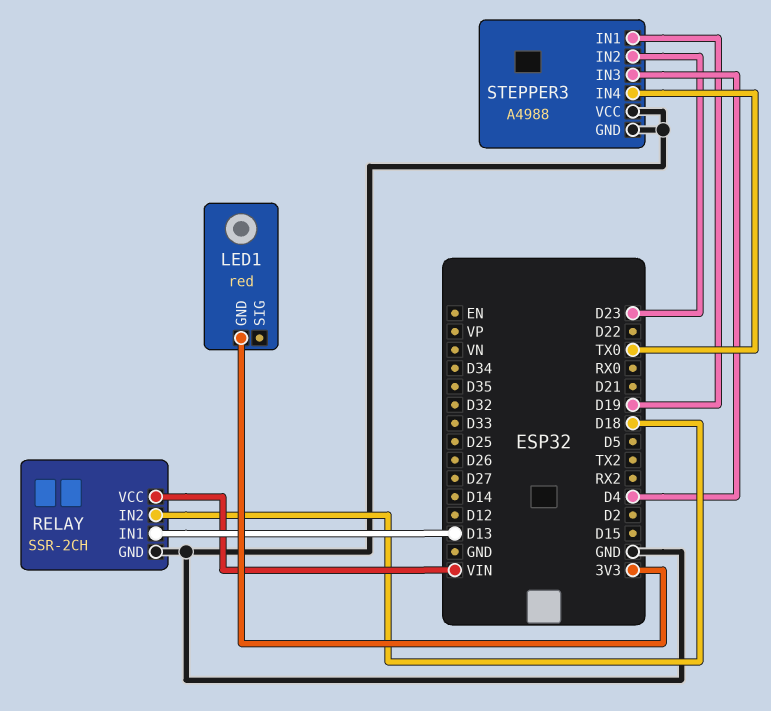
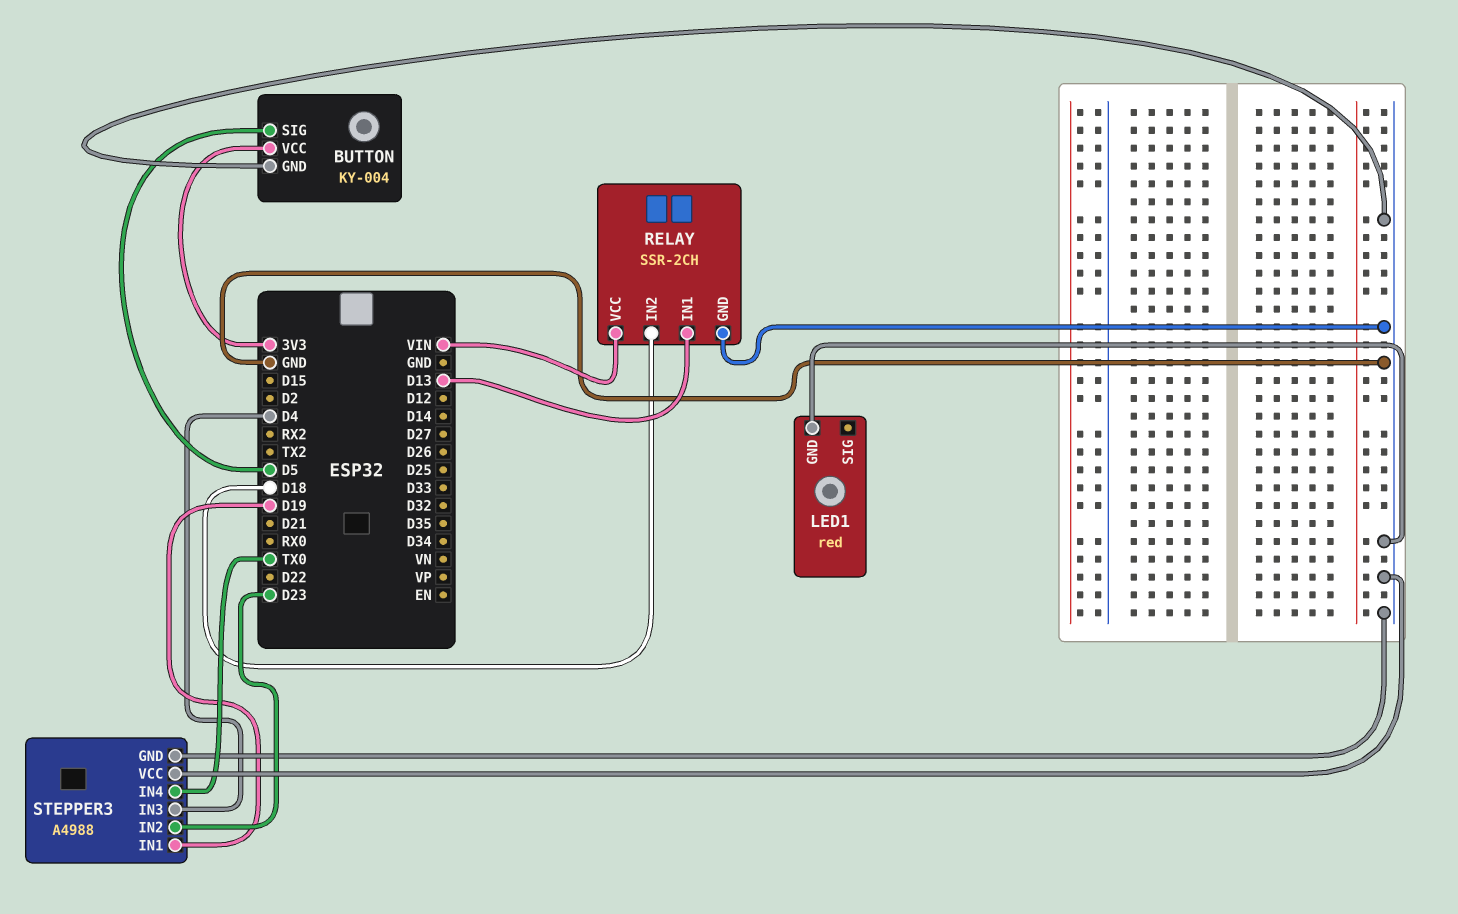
BUTTON: none -> KY-004
BUTTON pin GND: none -> GND
BUTTON pin SIG: none -> D5
BUTTON pin VCC: none -> 3V3
LED1 pin GND: 3V3 -> GND

